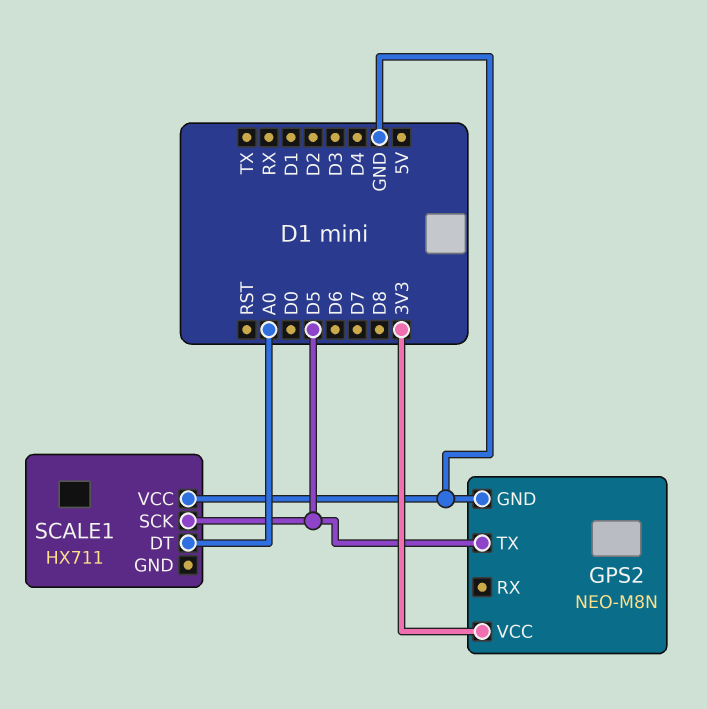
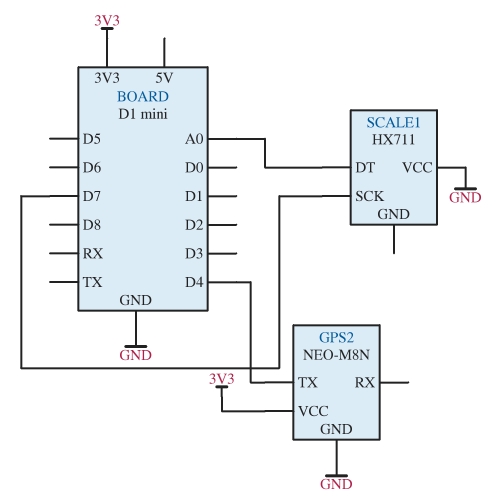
GPS2 pin TX: D5 -> D4
SCALE1 pin SCK: D5 -> D7

